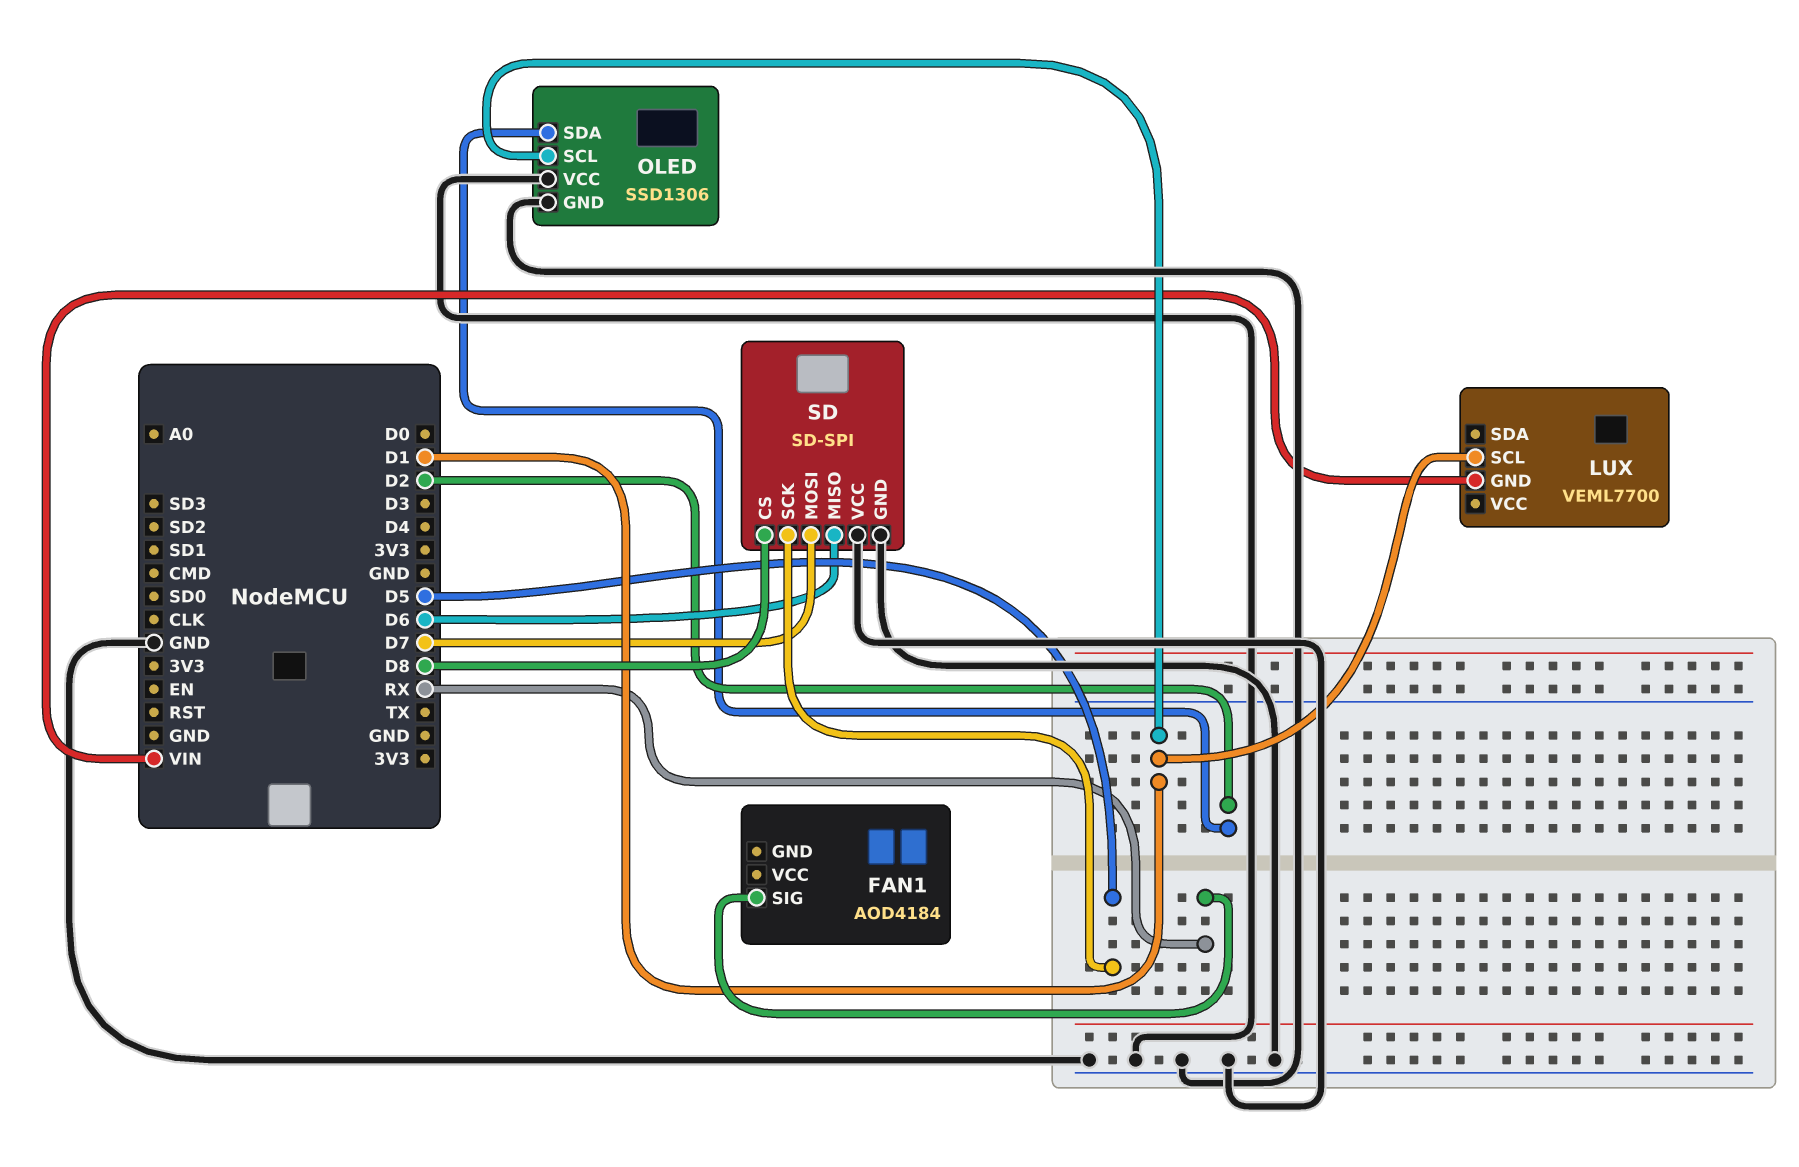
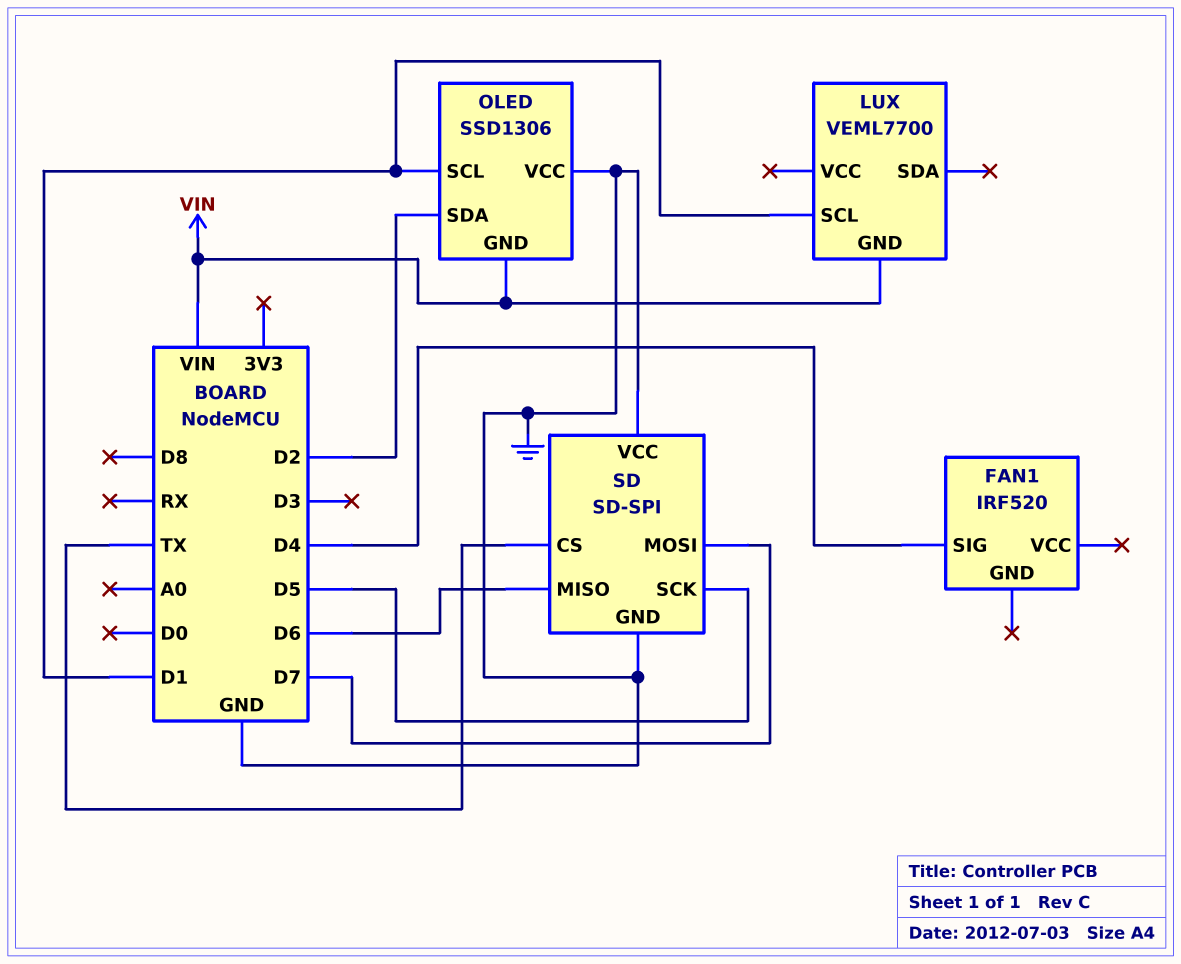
FAN1: AOD4184 -> IRF520
FAN1 pin SIG: RX -> D4
OLED pin GND: GND -> VIN
SD pin CS: D8 -> TX

